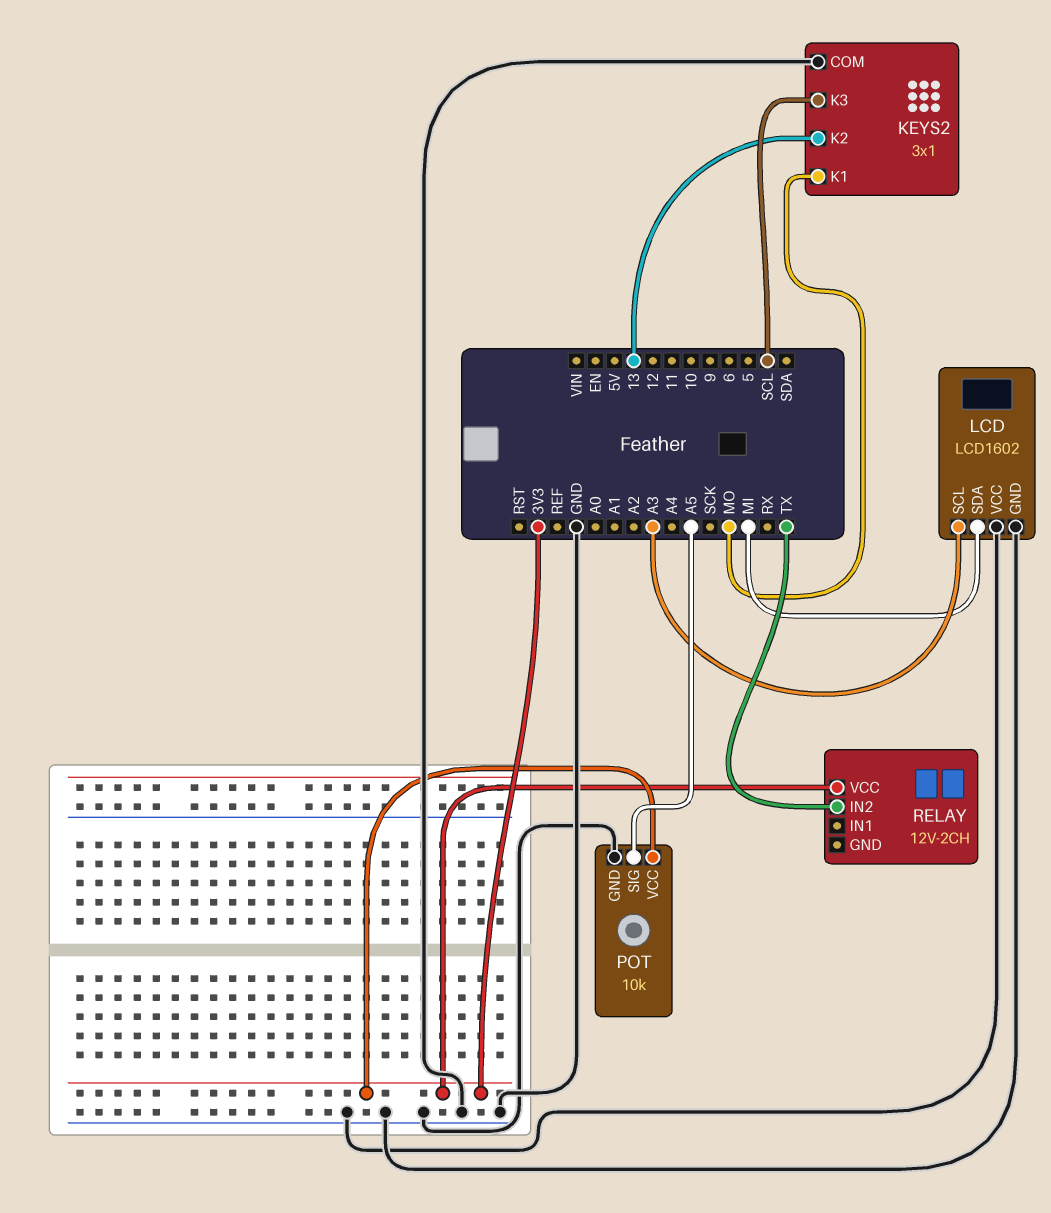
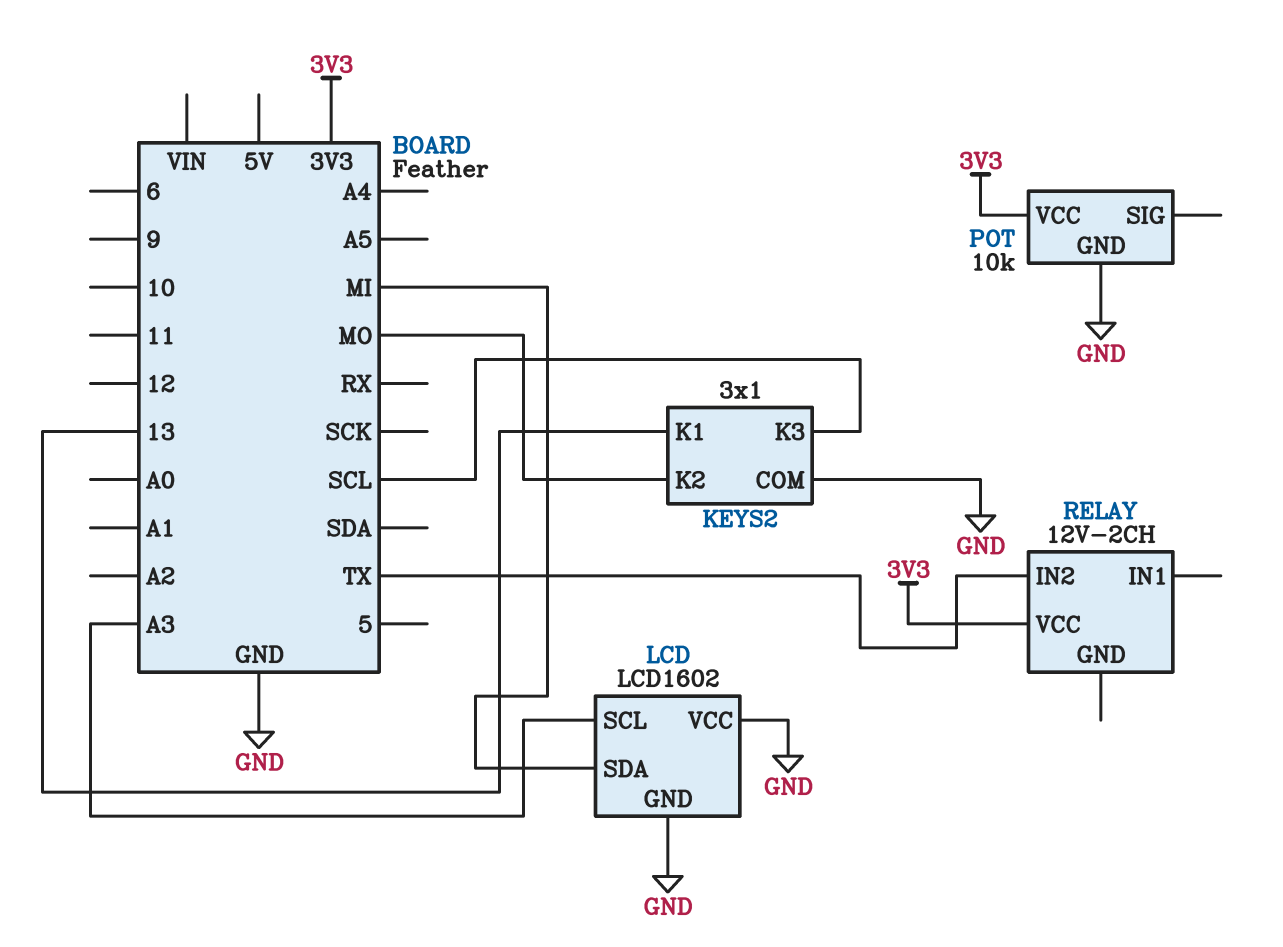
KEYS2 pin K1: MO -> 13
KEYS2 pin K2: 13 -> MO
POT pin SIG: A5 -> none

